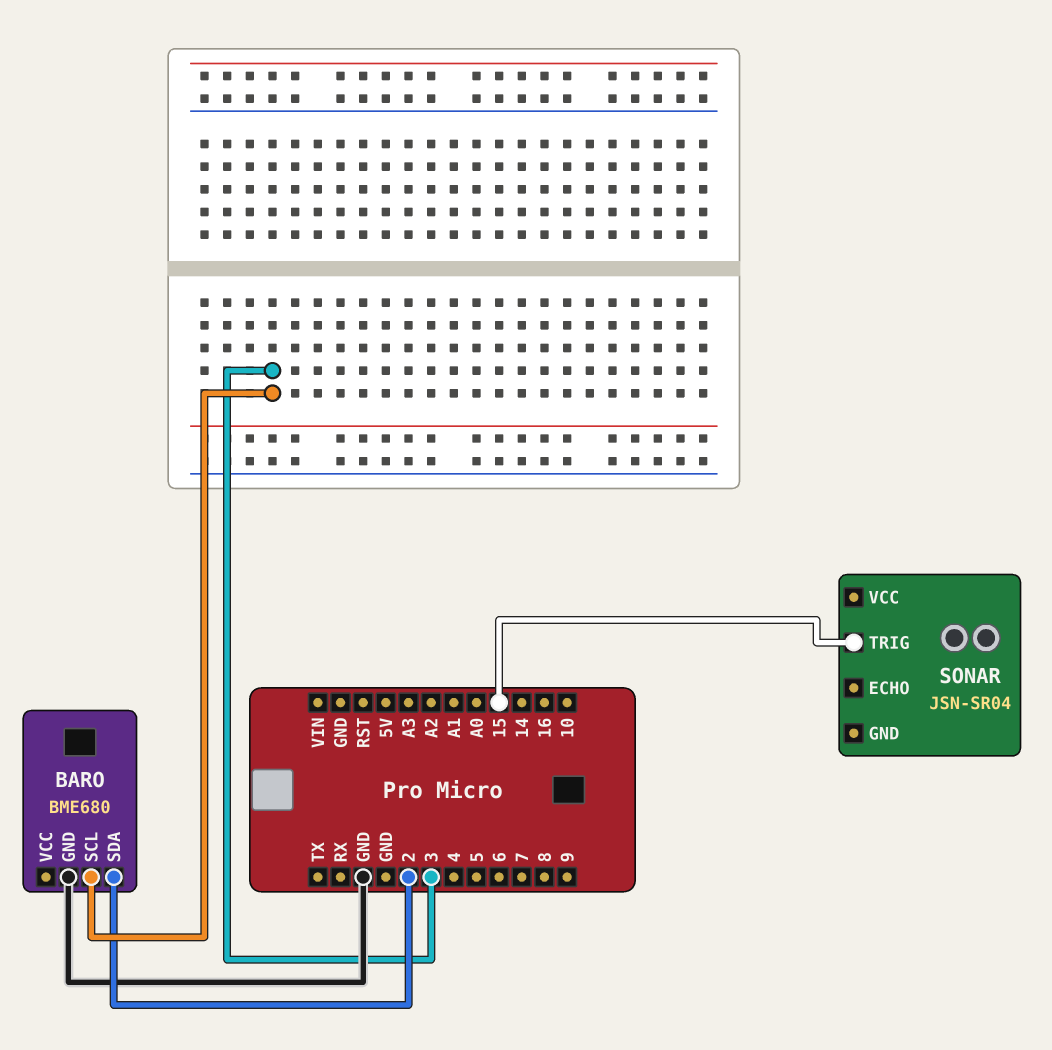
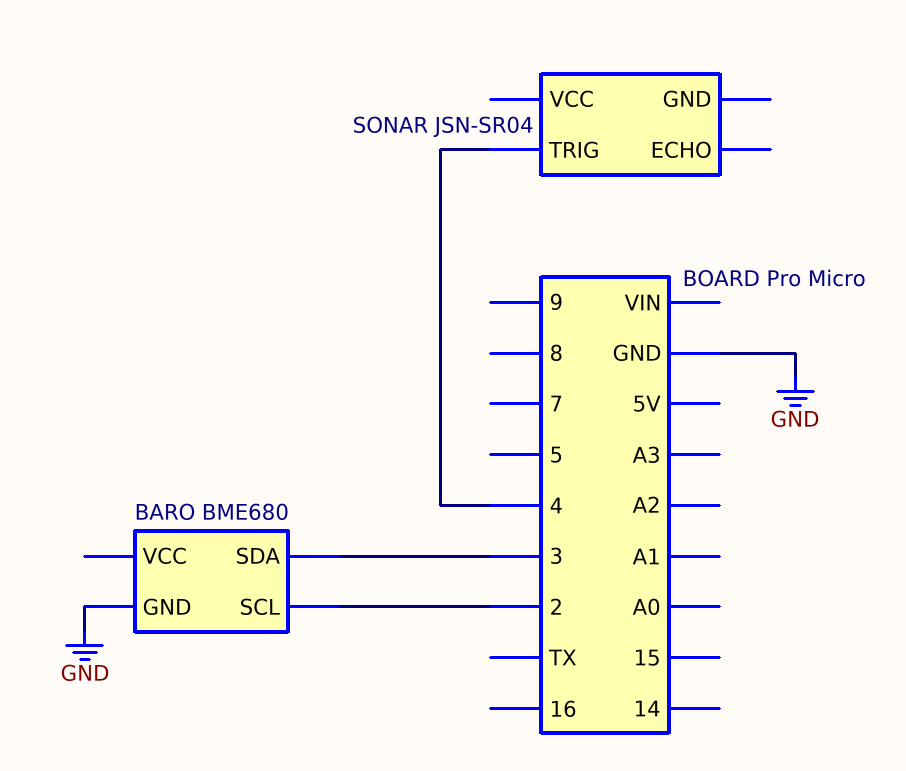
BARO pin SCL: 3 -> 2
BARO pin SDA: 2 -> 3
SONAR pin TRIG: 15 -> 4

